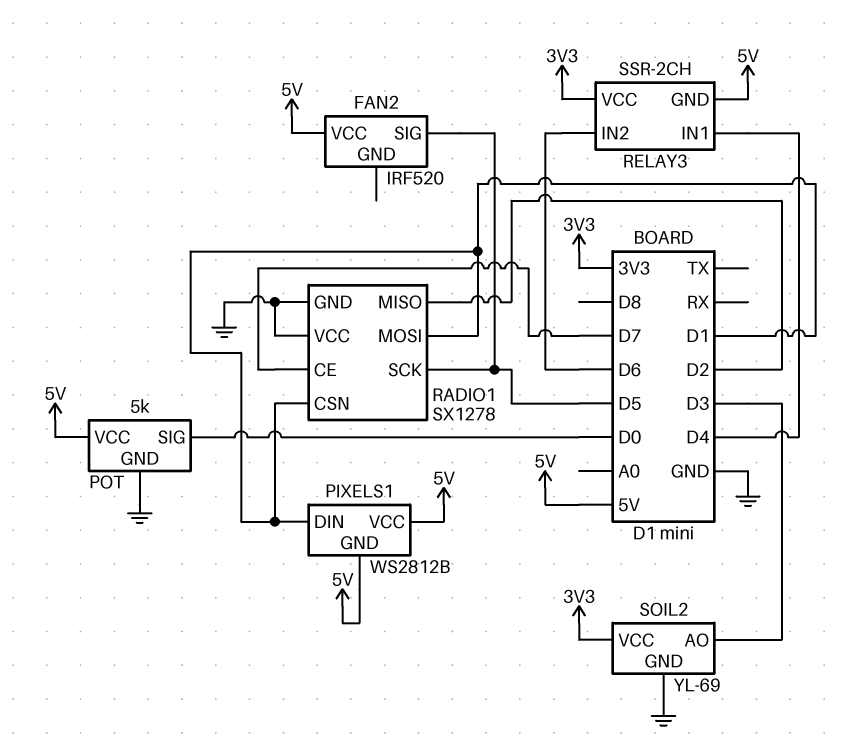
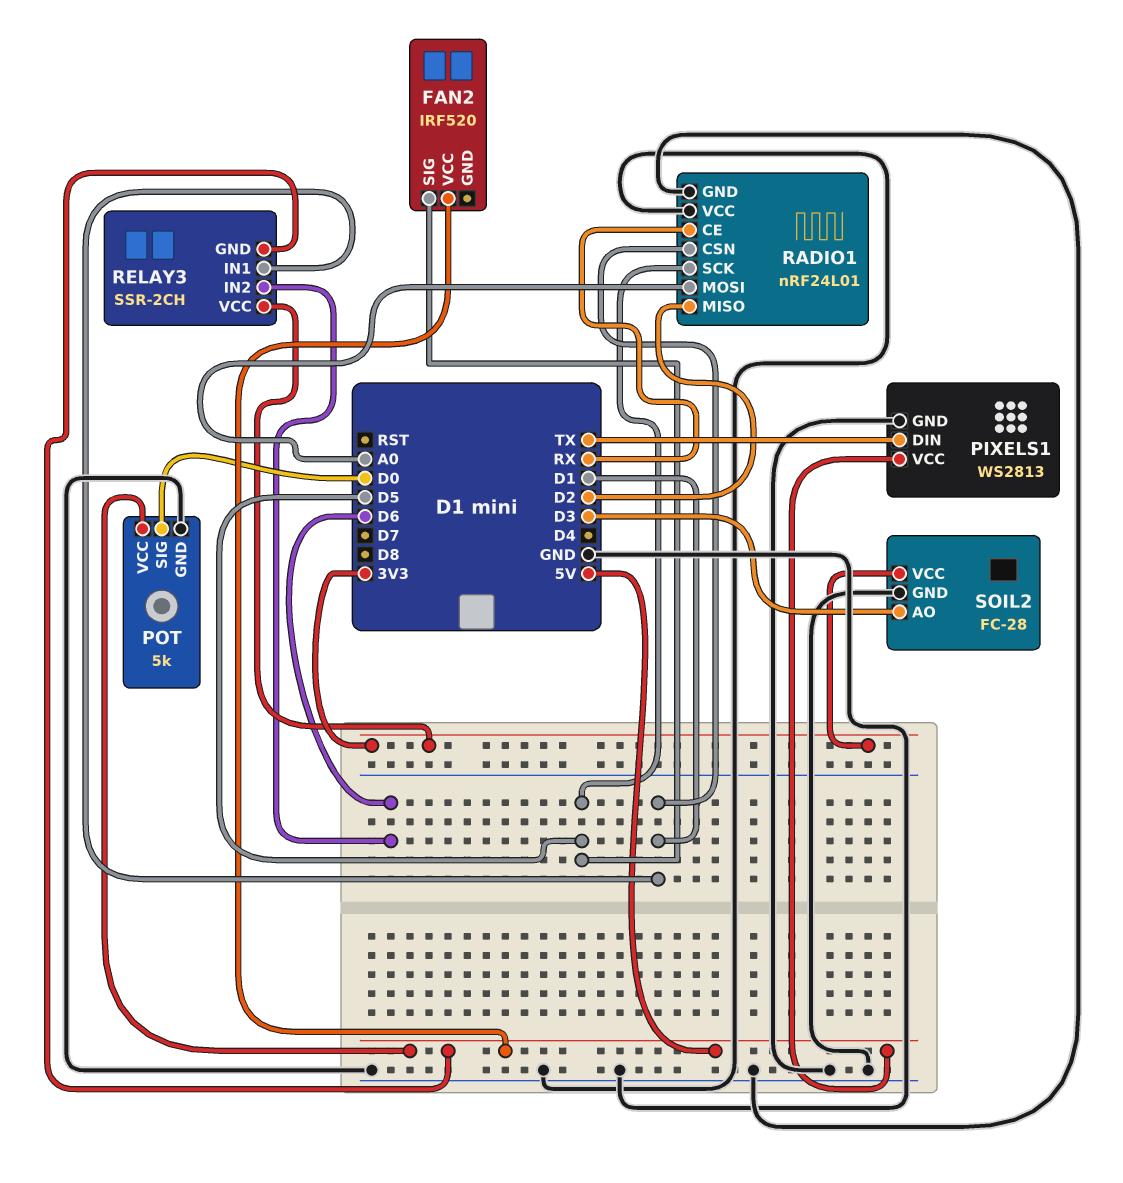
PIXELS1: WS2812B -> WS2813
PIXELS1 pin DIN: D1 -> TX
PIXELS1 pin GND: 5V -> GND
RADIO1: SX1278 -> nRF24L01
RADIO1 pin CE: D7 -> RX
RADIO1 pin MOSI: D1 -> A0
RELAY3 pin IN1: D4 -> D1
SOIL2: YL-69 -> FC-28

